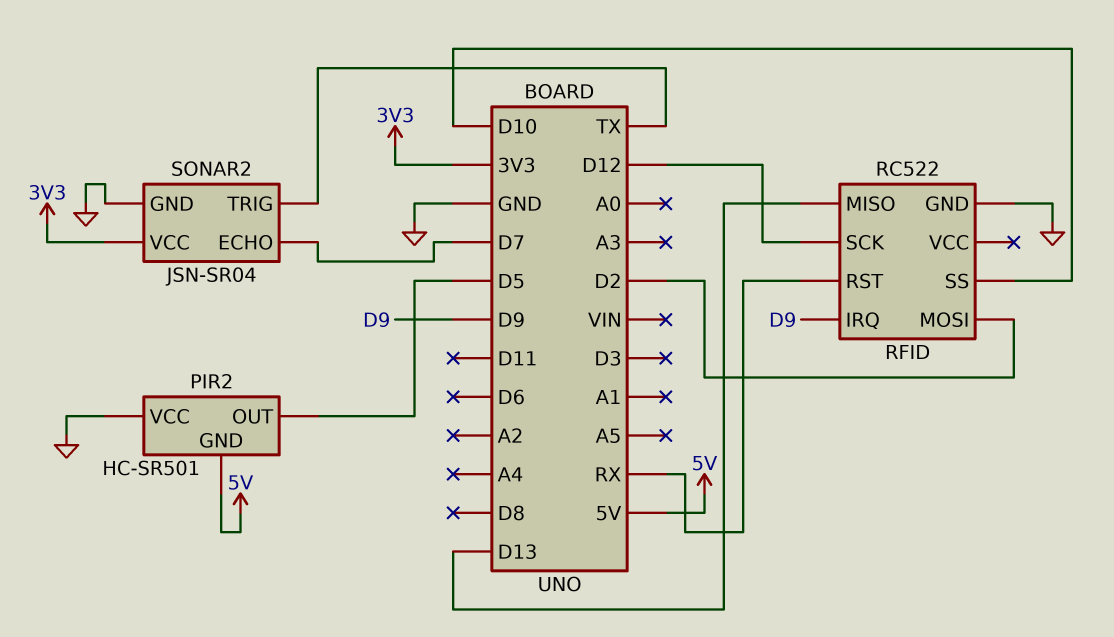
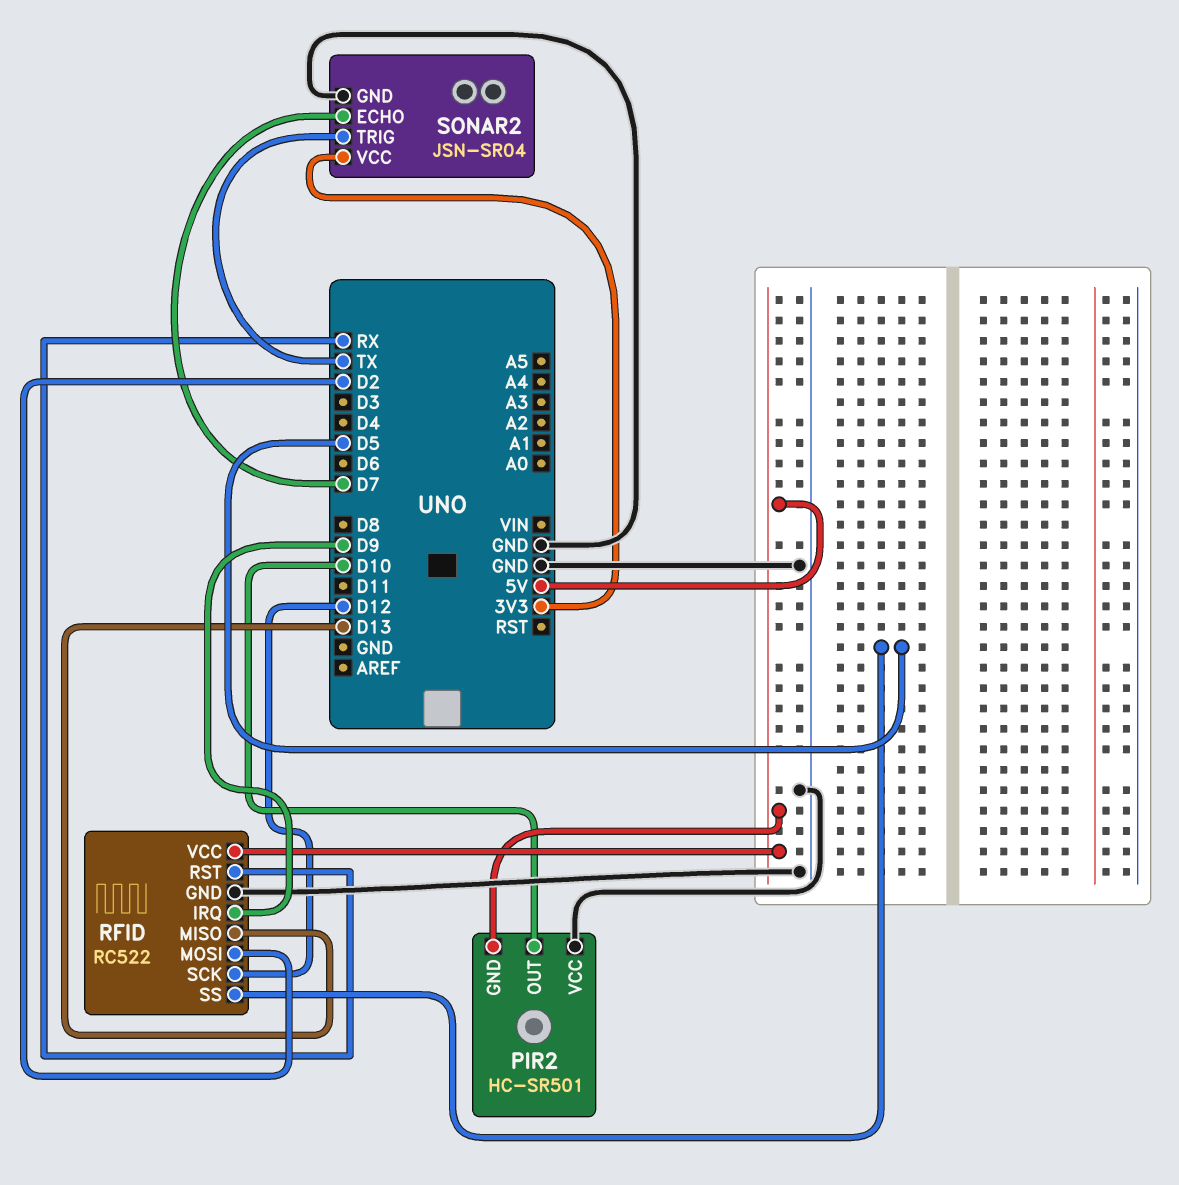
PIR2 pin OUT: D5 -> D10
RFID pin SS: D10 -> D5
RFID pin VCC: none -> 5V

